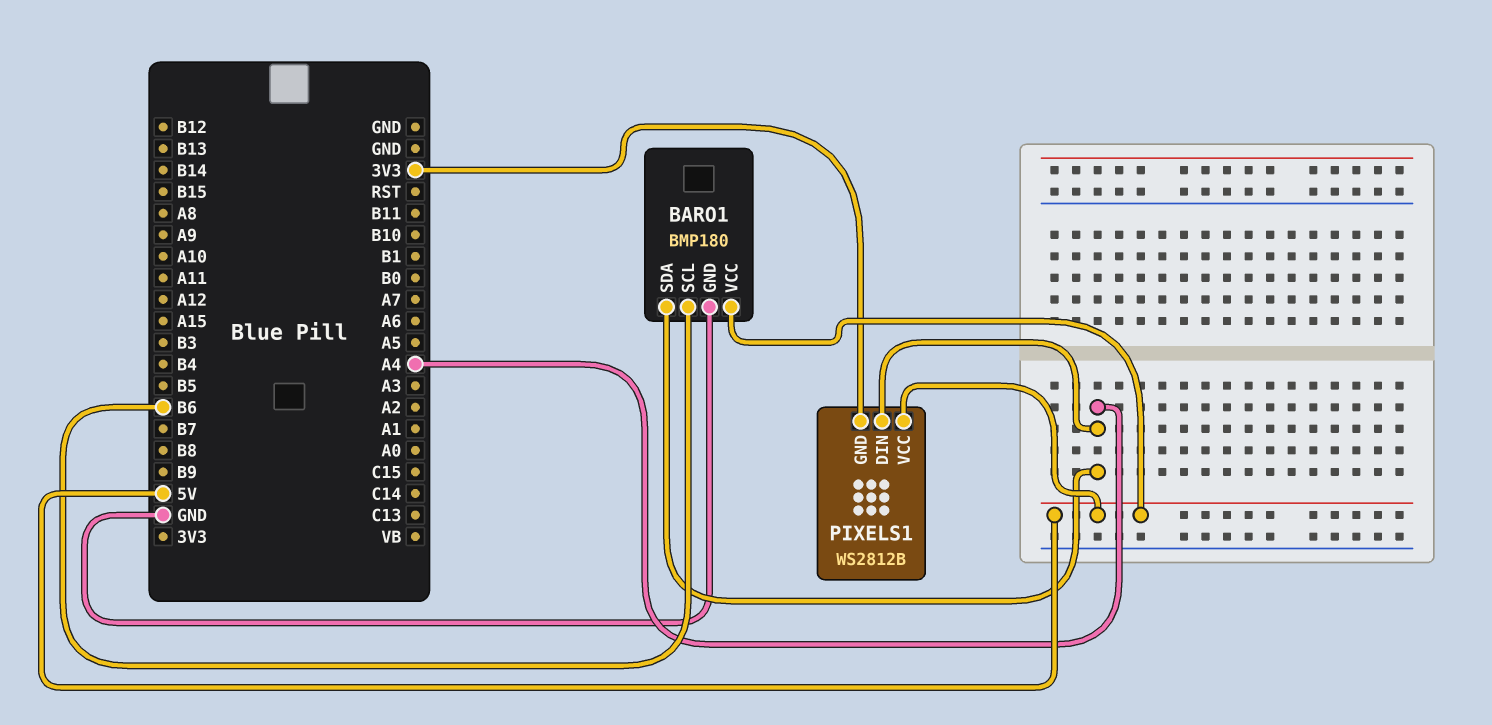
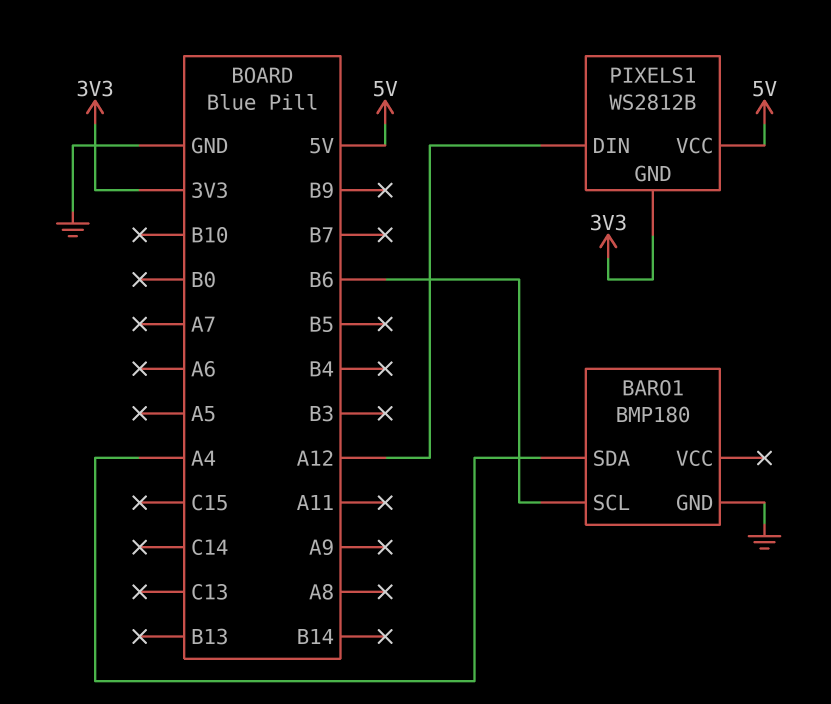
BARO1 pin VCC: 5V -> none
PIXELS1 pin DIN: A4 -> A12

